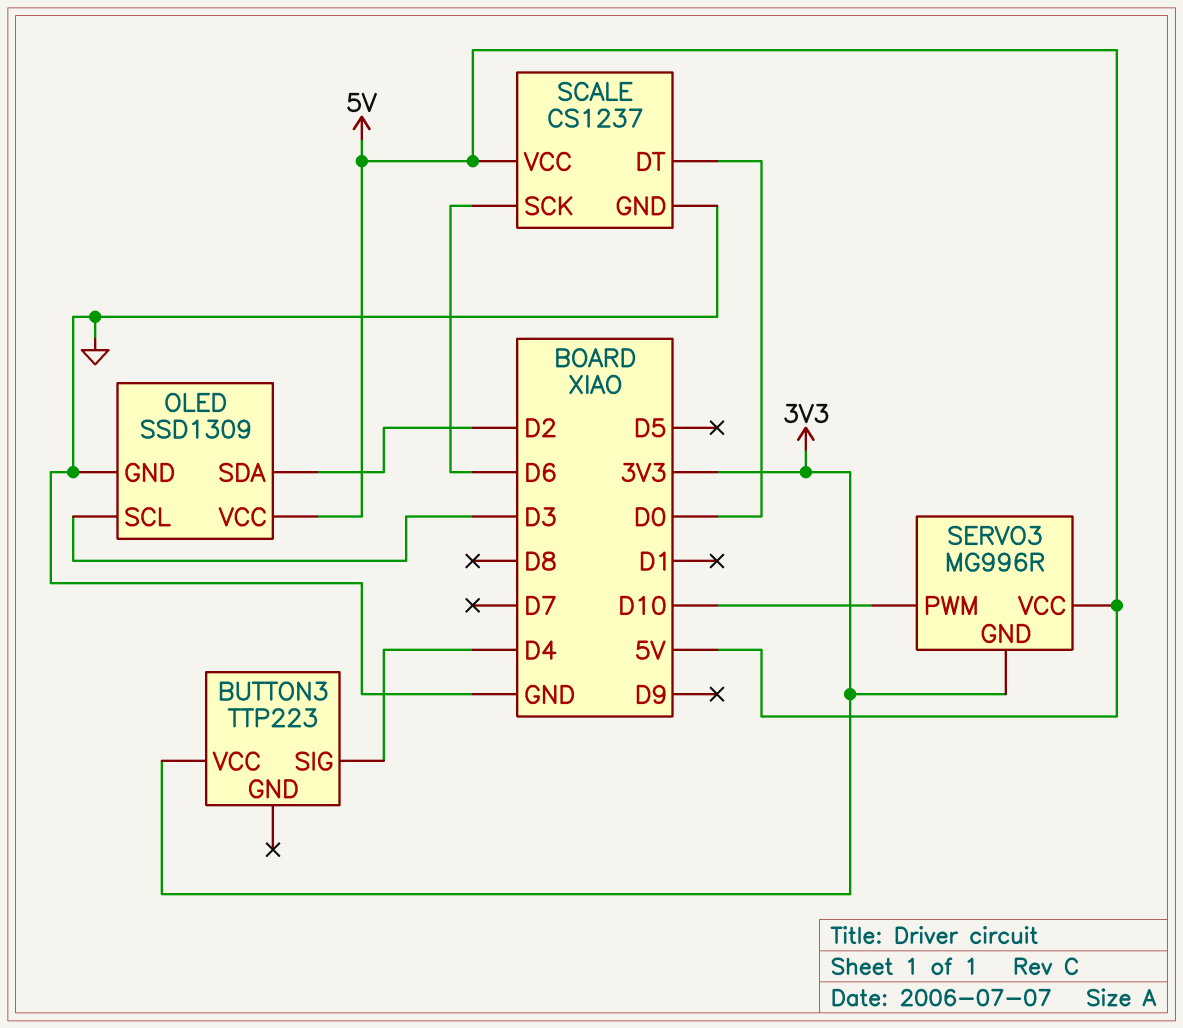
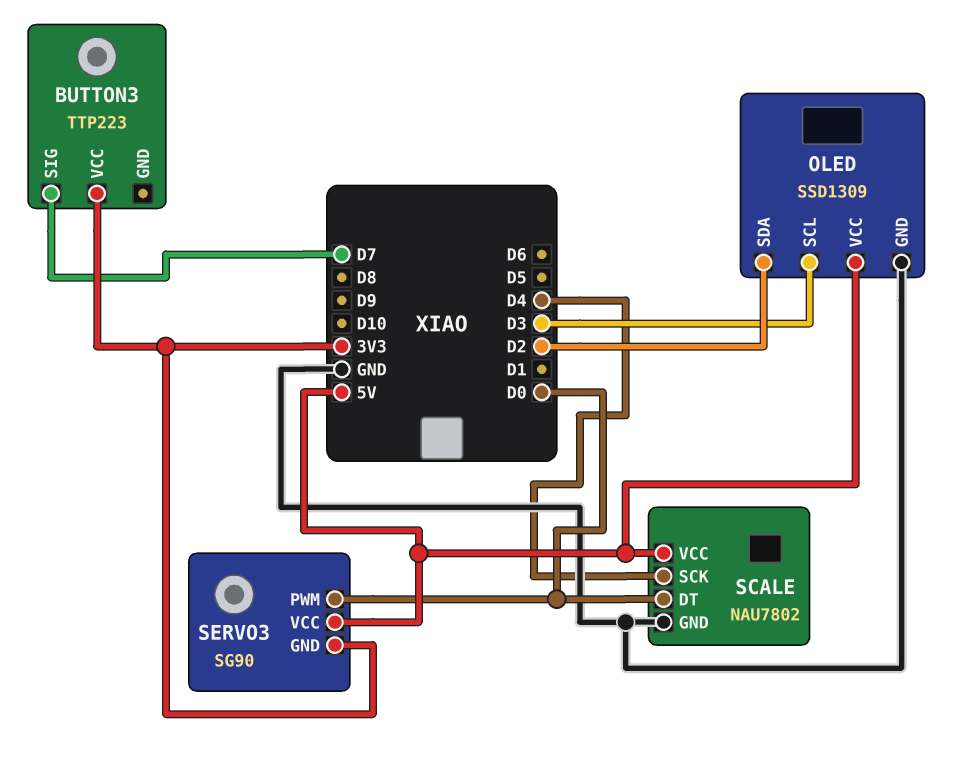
BUTTON3 pin SIG: D4 -> D7
SCALE: CS1237 -> NAU7802
SCALE pin SCK: D6 -> D4
SERVO3: MG996R -> SG90
SERVO3 pin PWM: D10 -> D0

